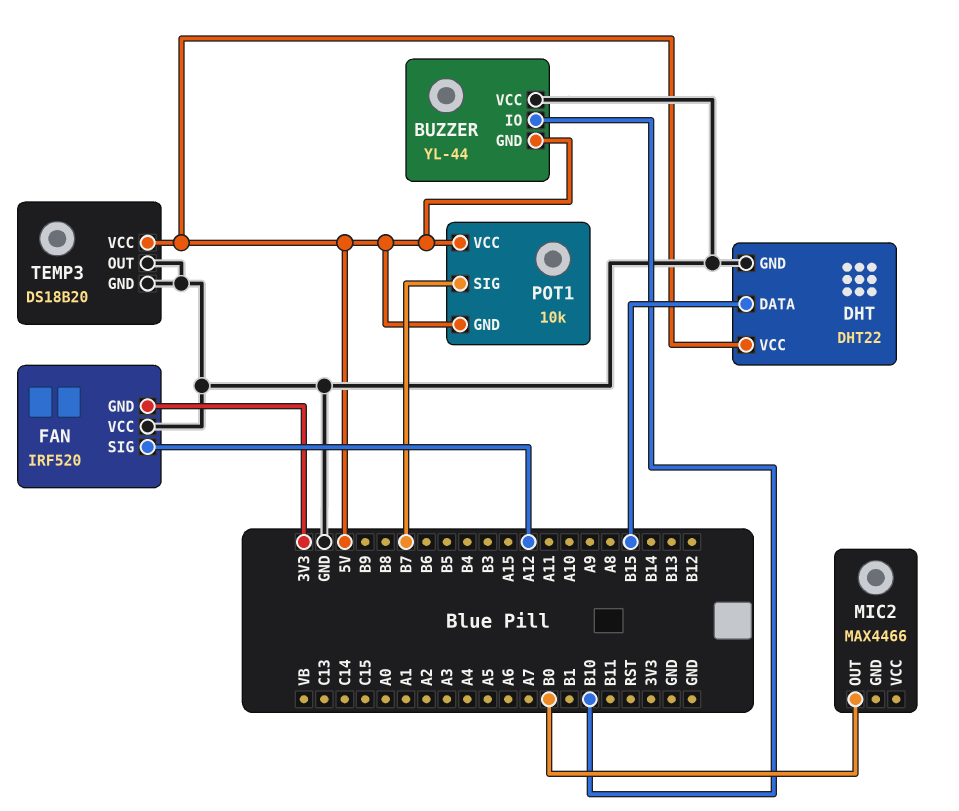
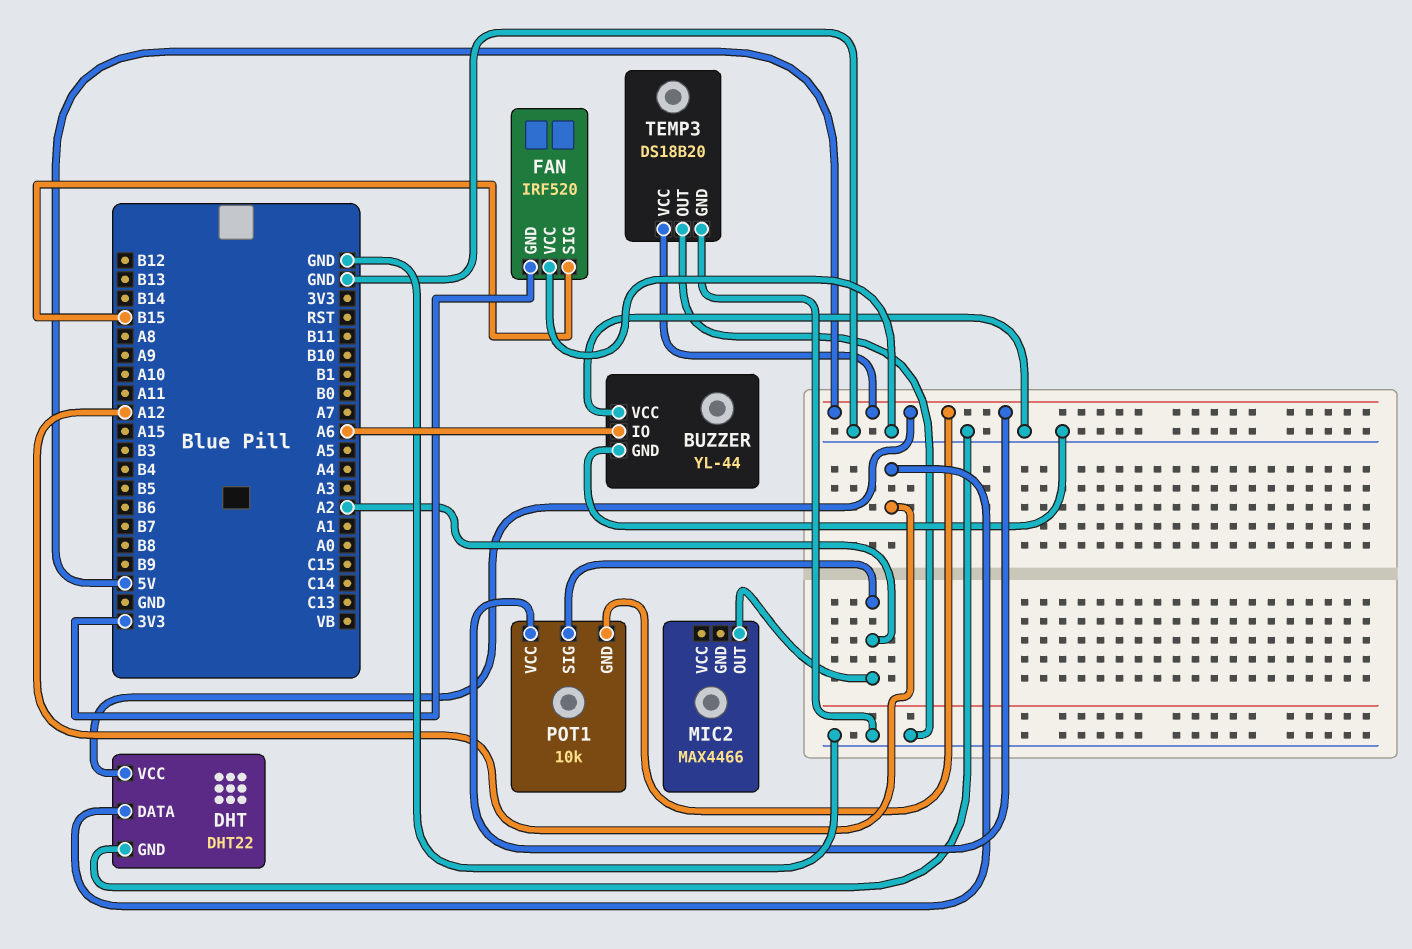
BUZZER pin GND: 5V -> GND
BUZZER pin IO: B10 -> A6
DHT pin DATA: B15 -> A12
FAN pin SIG: A12 -> B15
MIC2 pin OUT: B0 -> A2
POT1 pin SIG: B7 -> A2

